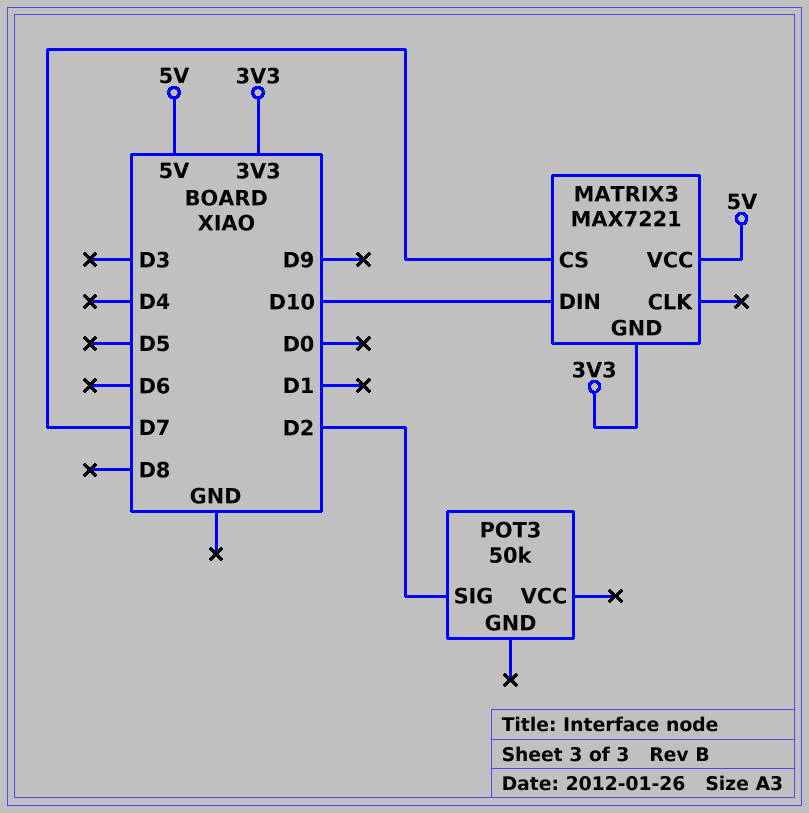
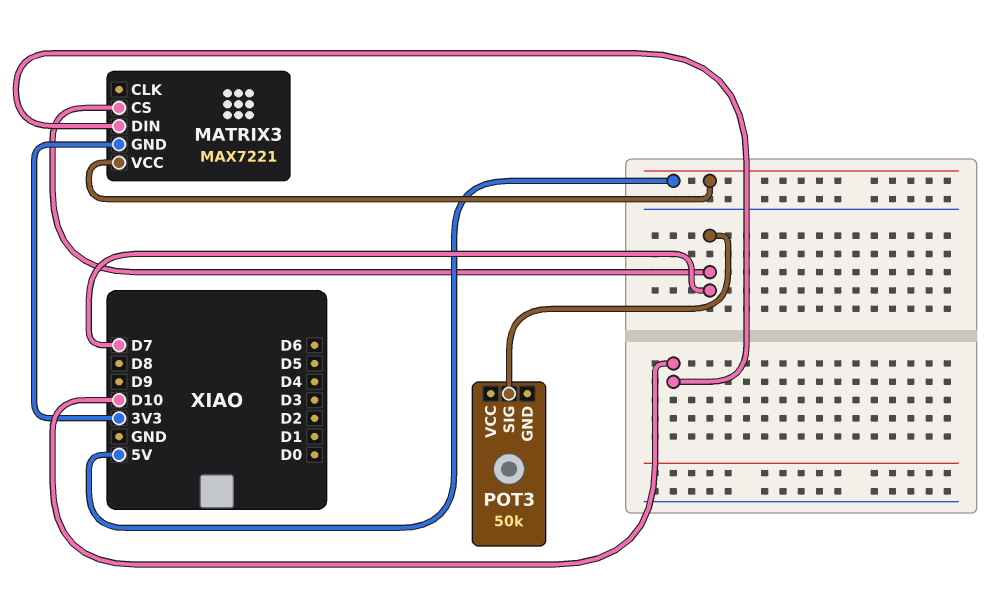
POT3 pin SIG: D2 -> D7

